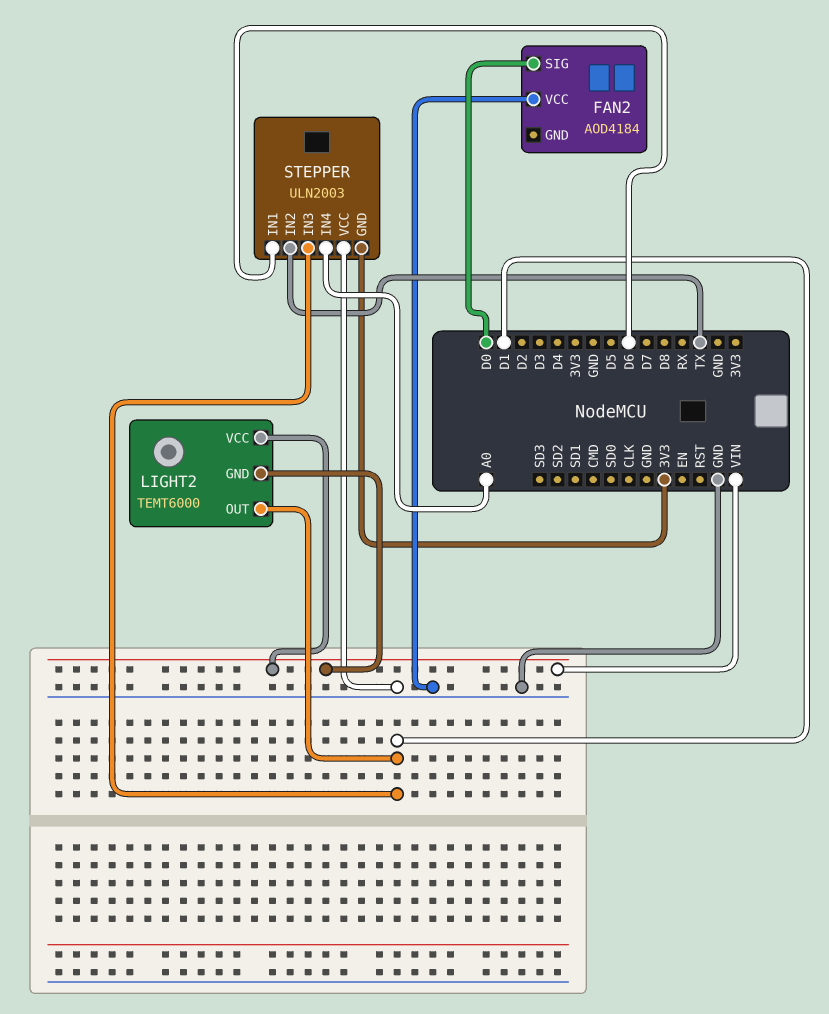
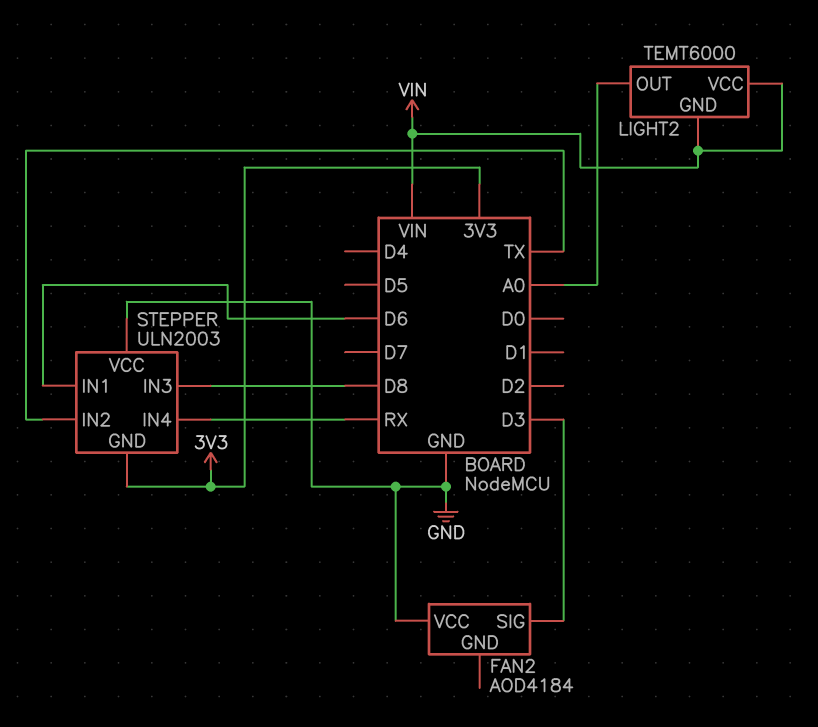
FAN2 pin SIG: D0 -> D3
LIGHT2 pin OUT: D1 -> A0
STEPPER pin IN3: D1 -> D8
STEPPER pin IN4: A0 -> RX

